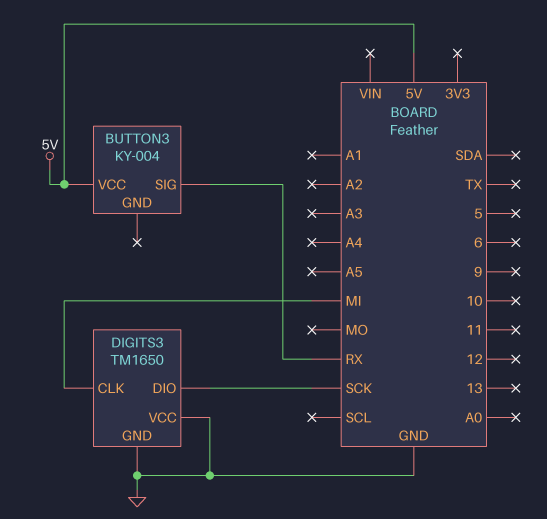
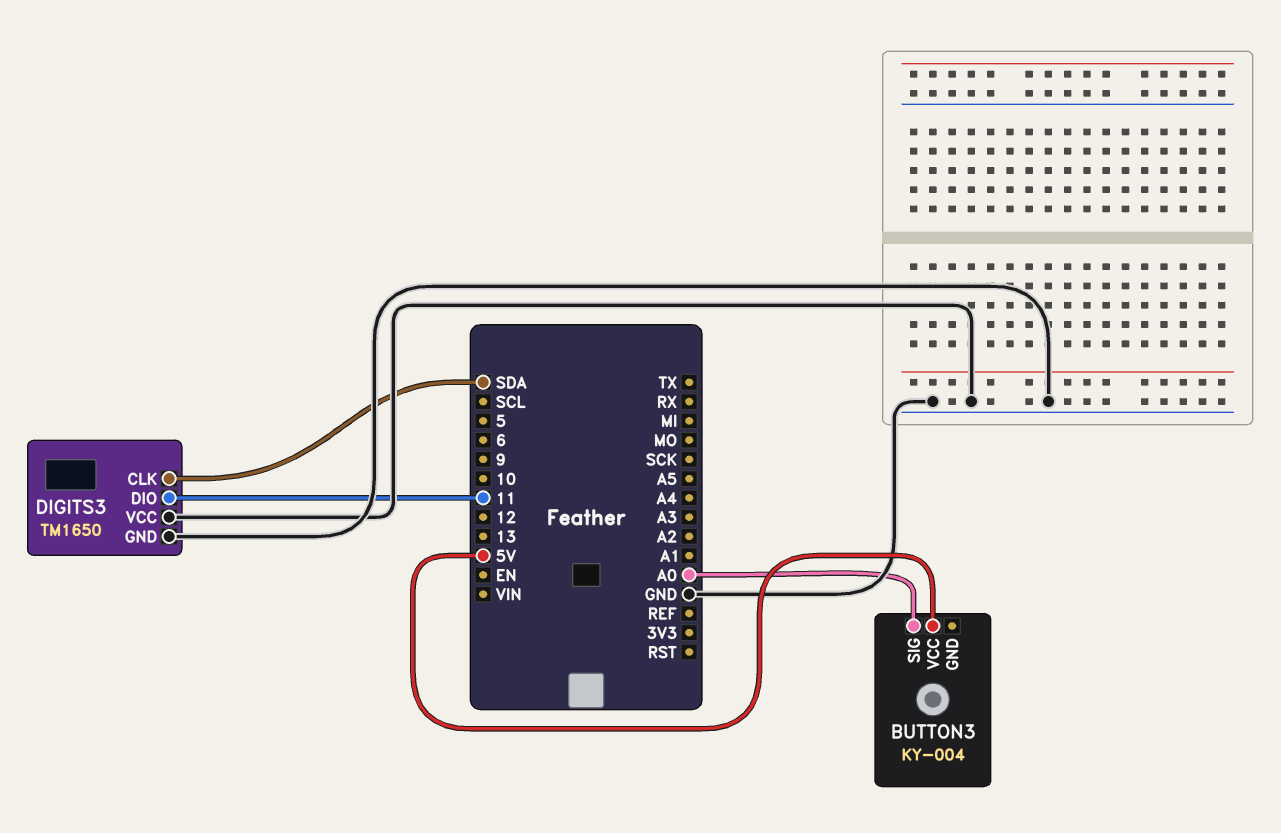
BUTTON3 pin SIG: RX -> A0
DIGITS3 pin CLK: MI -> SDA
DIGITS3 pin DIO: SCK -> 11

